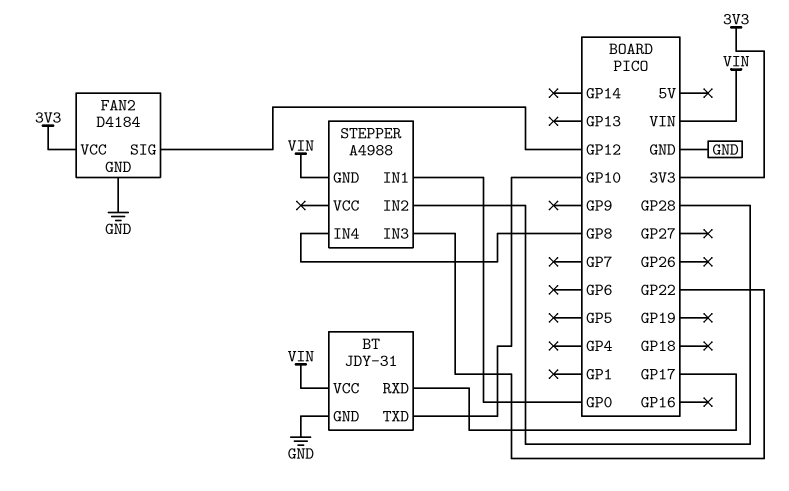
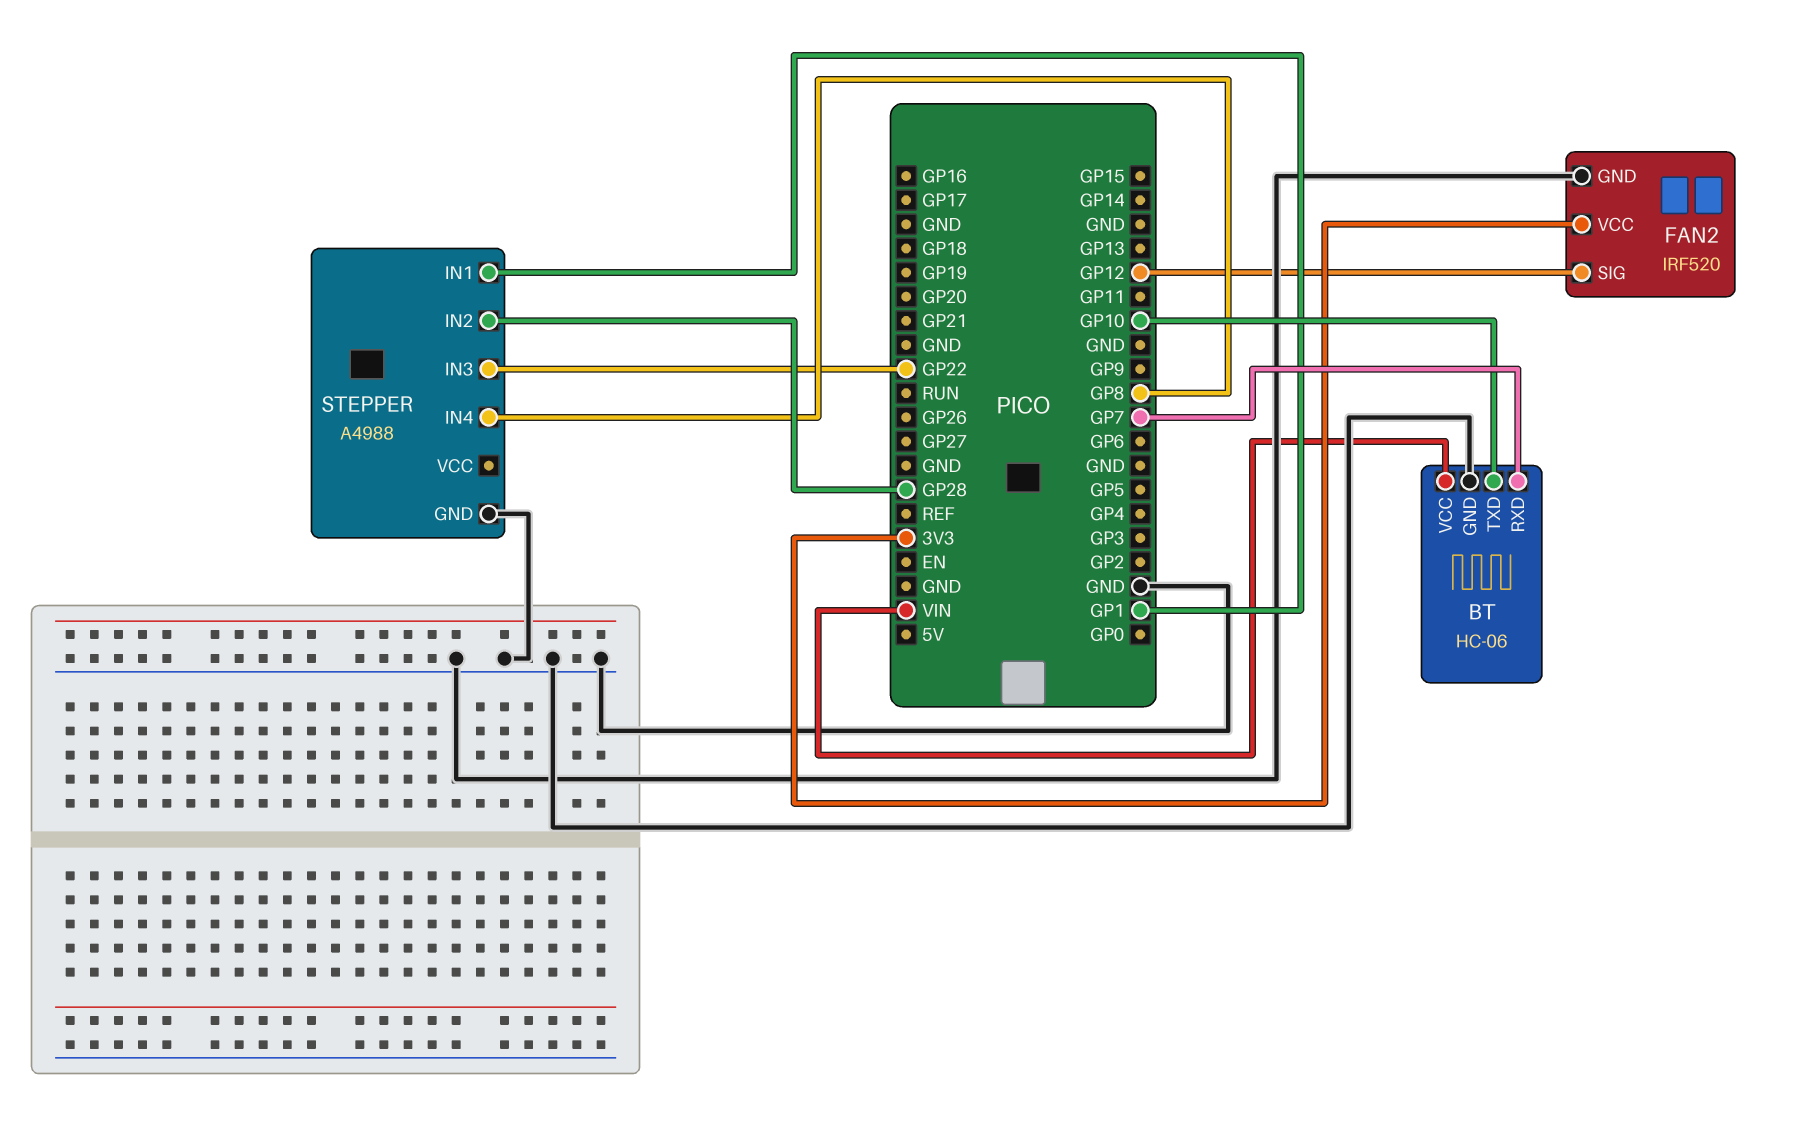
BT: JDY-31 -> HC-06
BT pin RXD: GP17 -> GP7
FAN2: D4184 -> IRF520
STEPPER pin GND: VIN -> GND
STEPPER pin IN1: GP0 -> GP1

